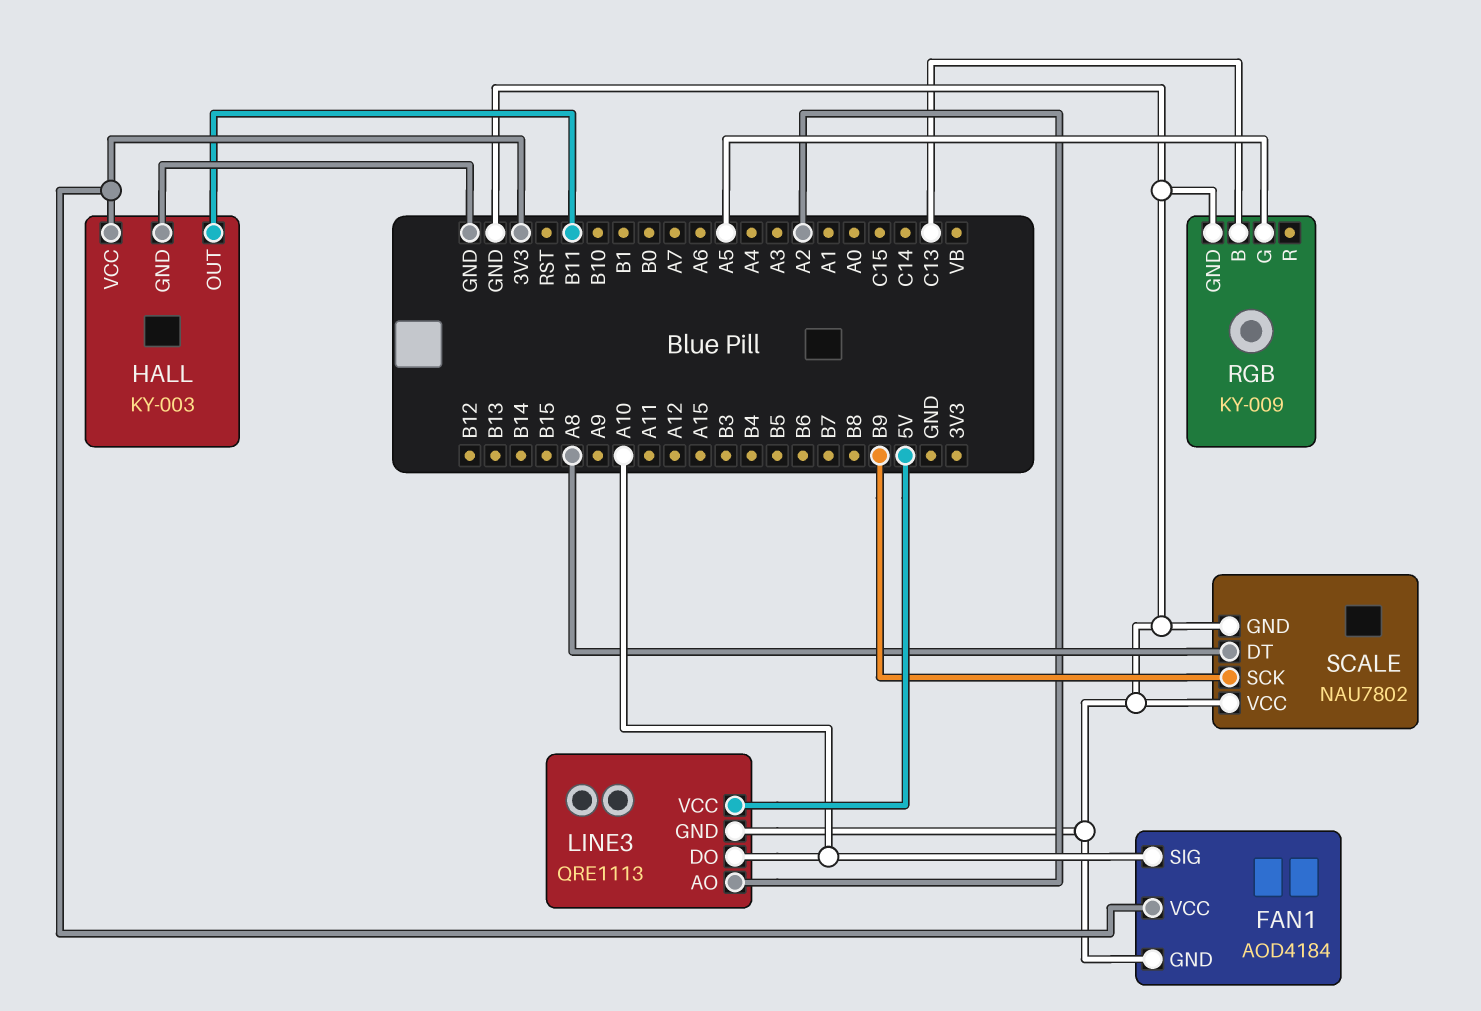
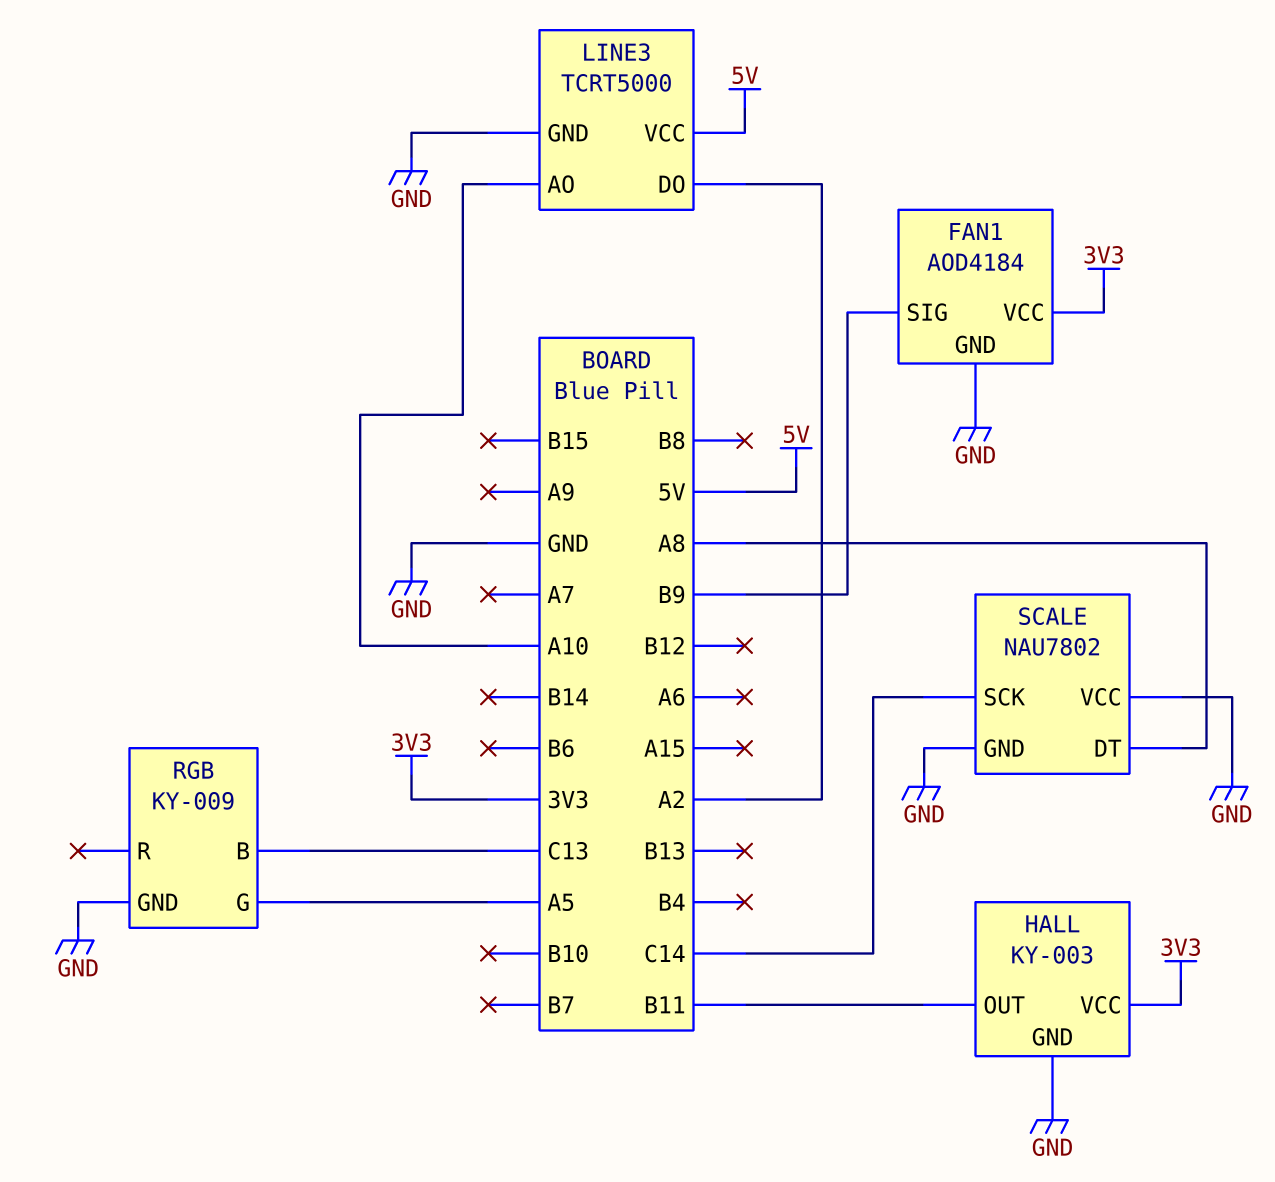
FAN1 pin SIG: A10 -> B9
LINE3: QRE1113 -> TCRT5000
LINE3 pin AO: A2 -> A10
LINE3 pin DO: A10 -> A2
SCALE pin SCK: B9 -> C14

